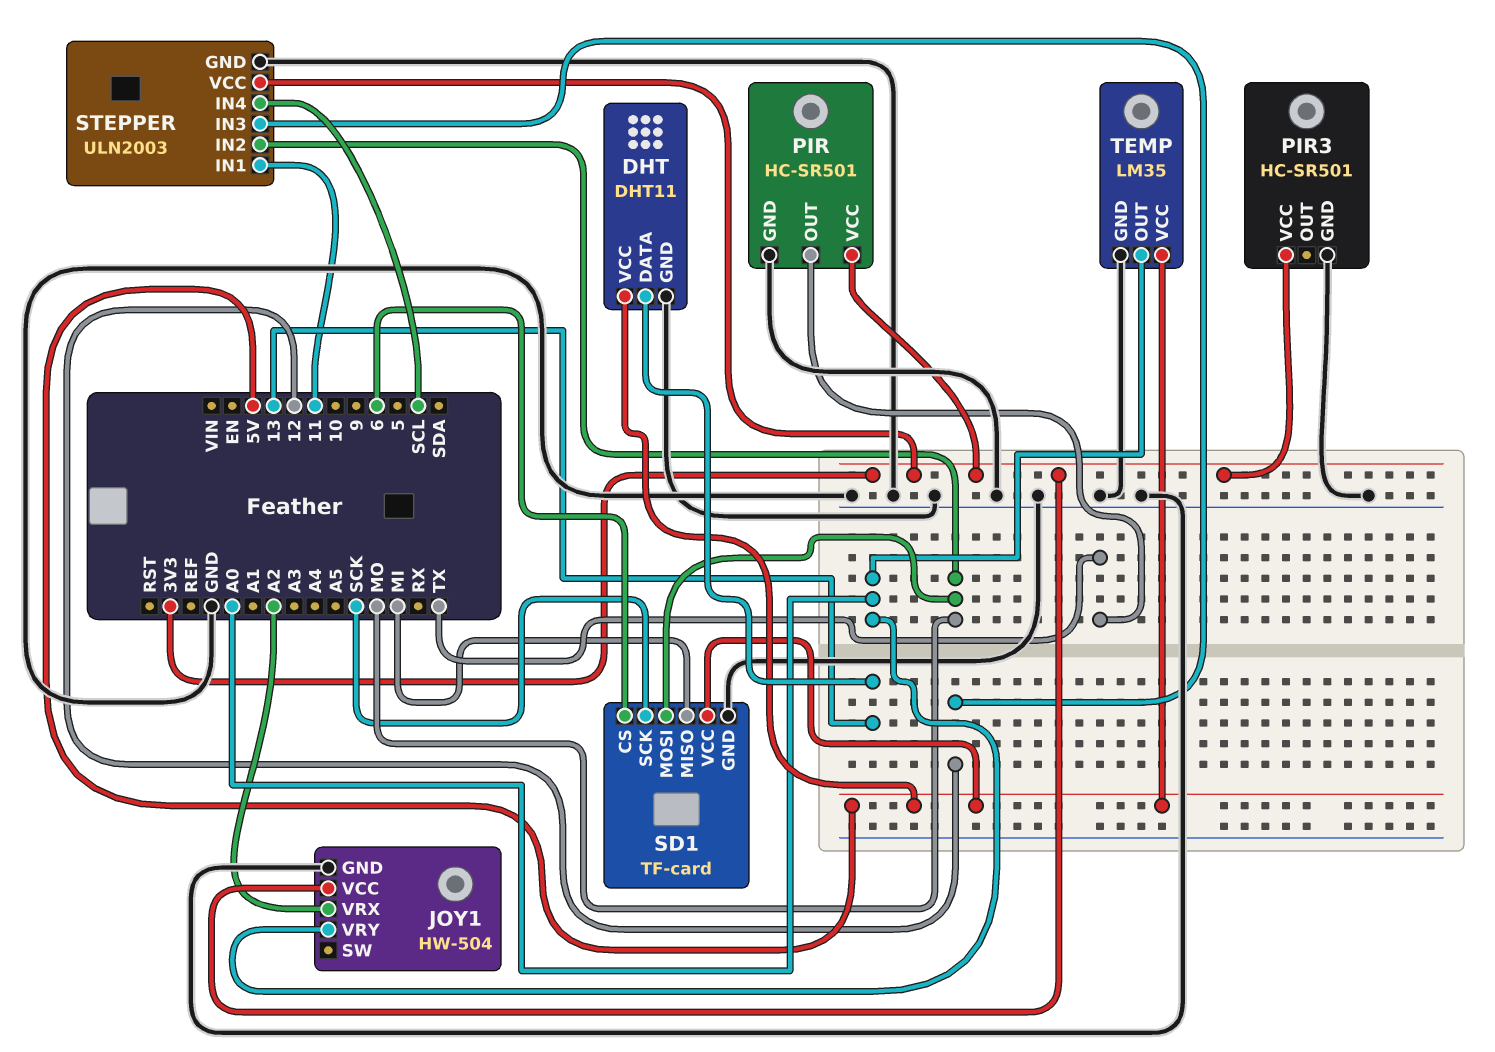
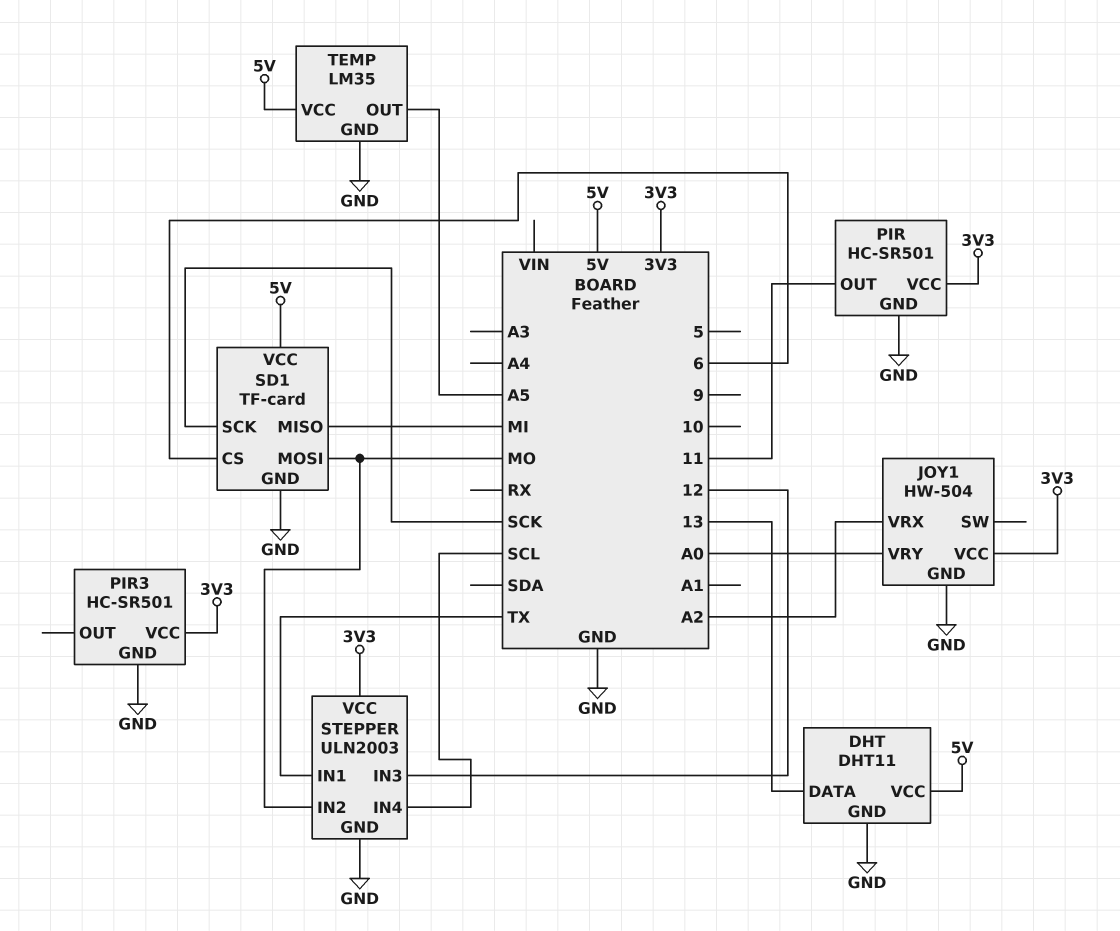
PIR pin OUT: TX -> 11
STEPPER pin IN1: 11 -> TX
TEMP pin OUT: A0 -> A5

